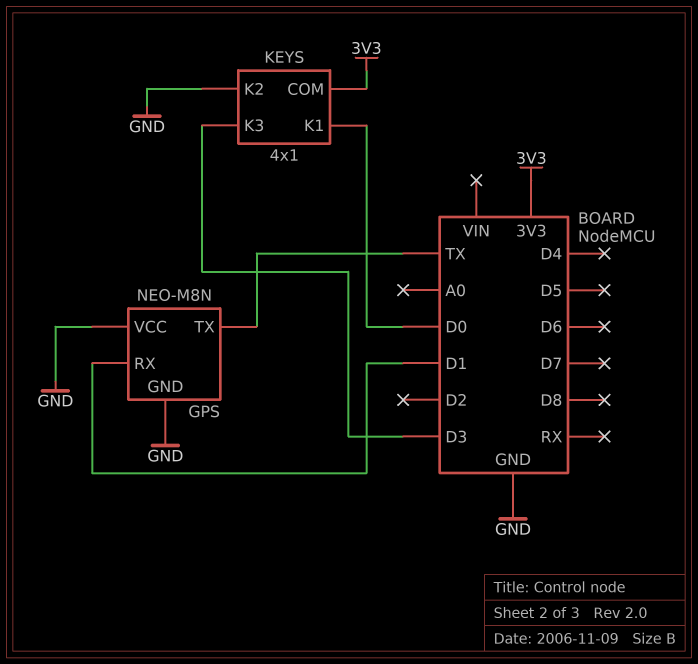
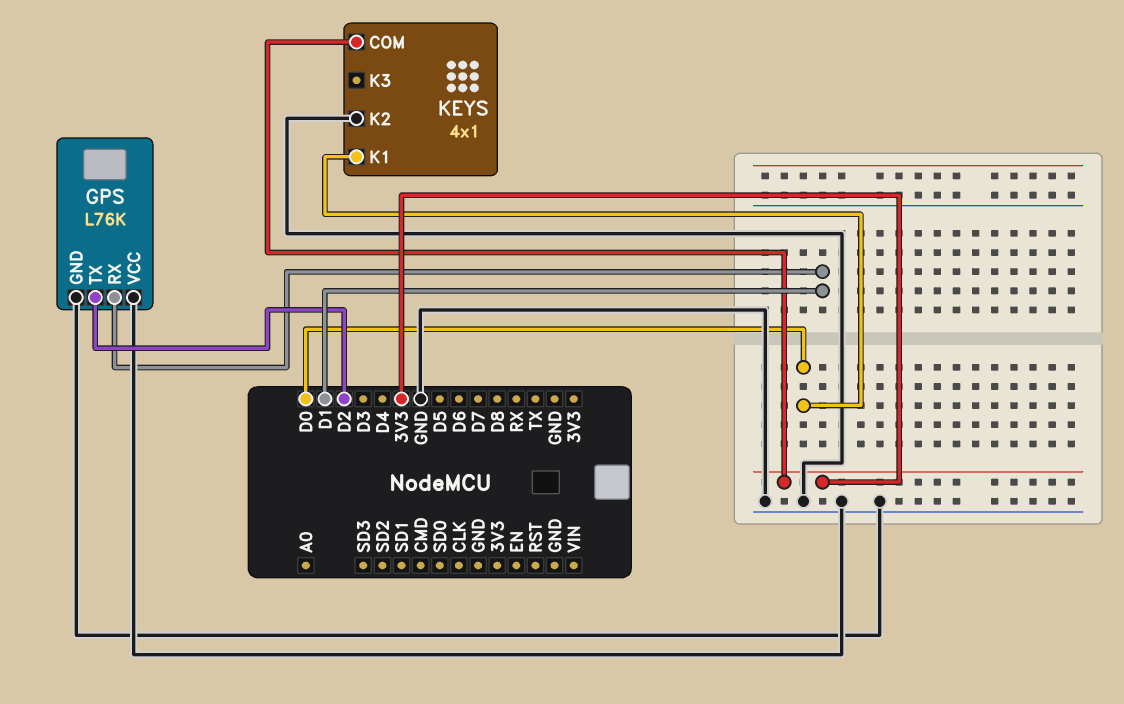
GPS: NEO-M8N -> L76K
GPS pin TX: TX -> D2
KEYS pin K3: D3 -> none

